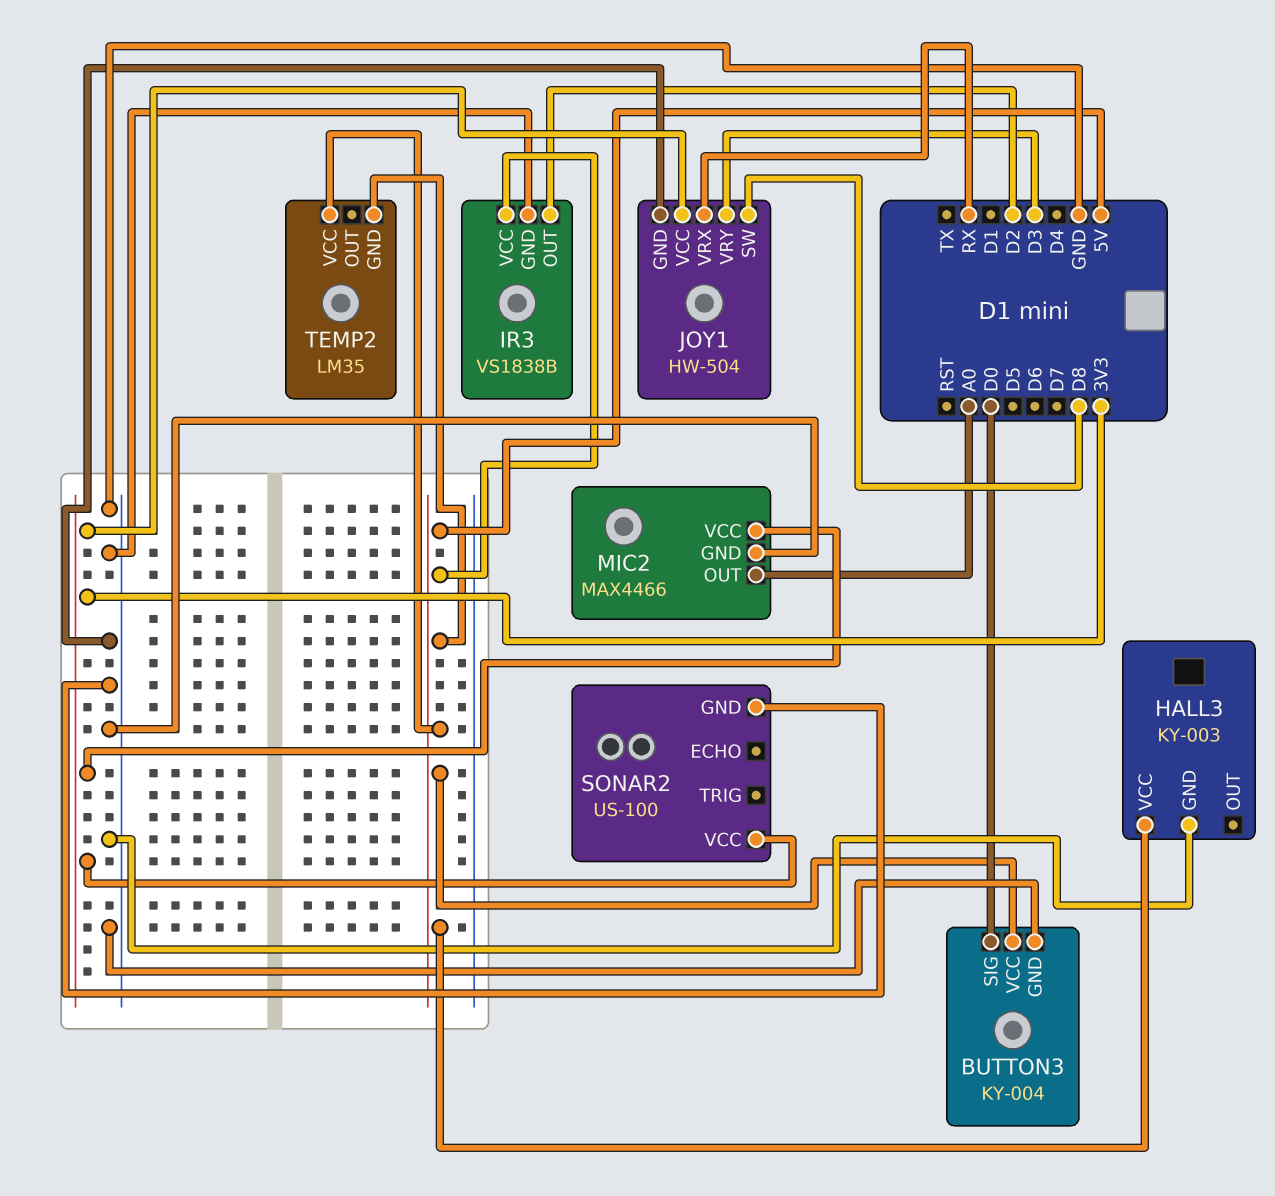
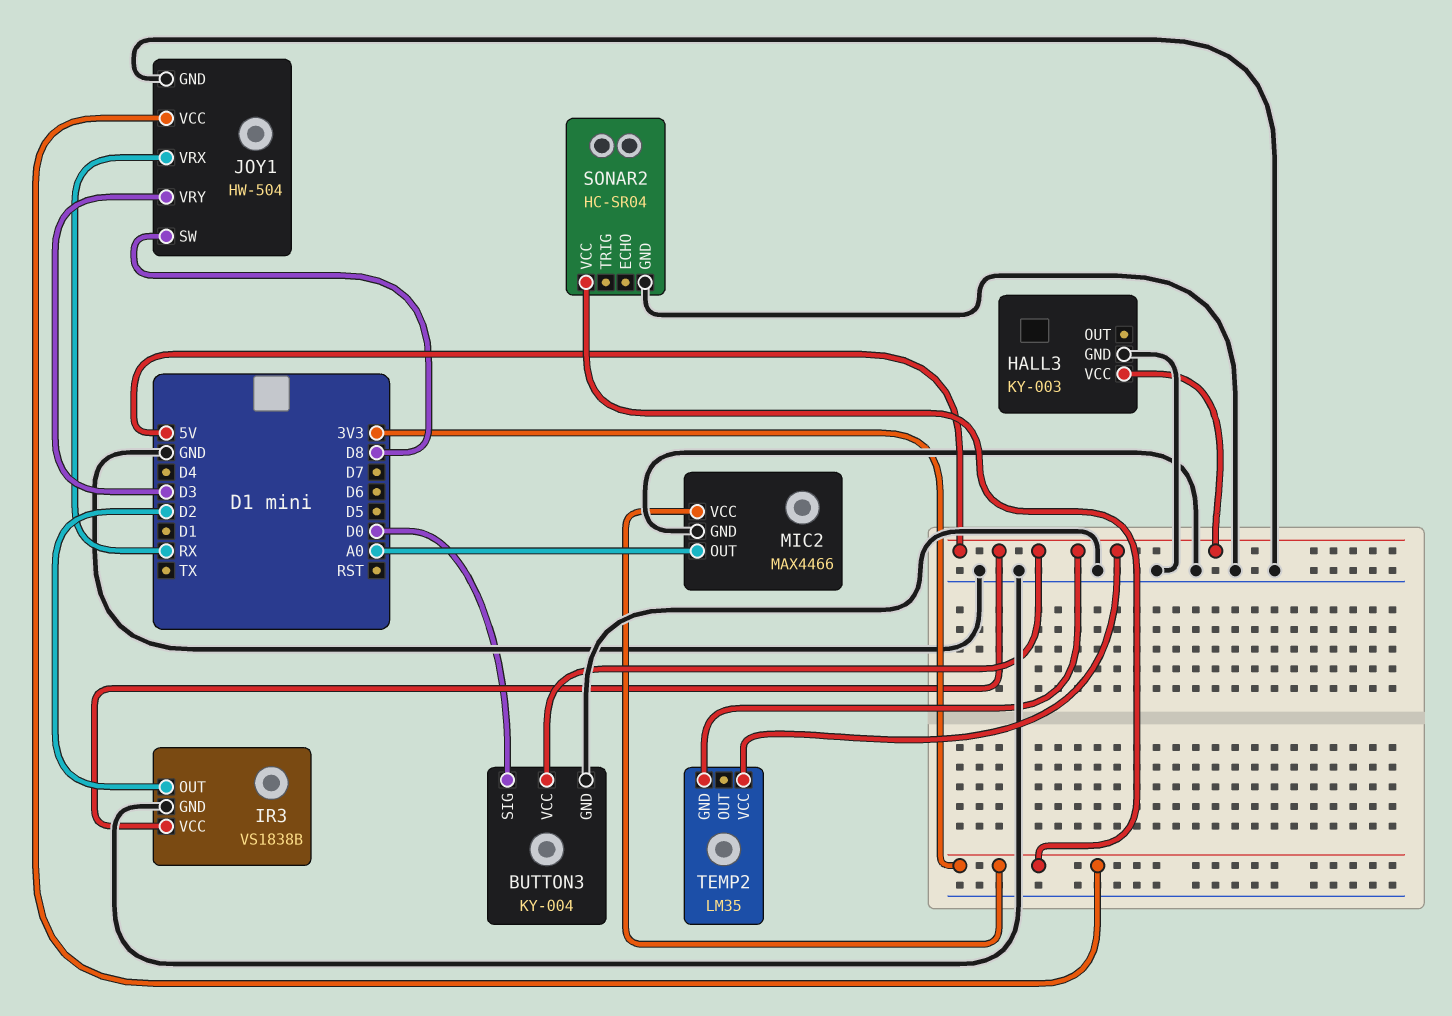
SONAR2: US-100 -> HC-SR04

